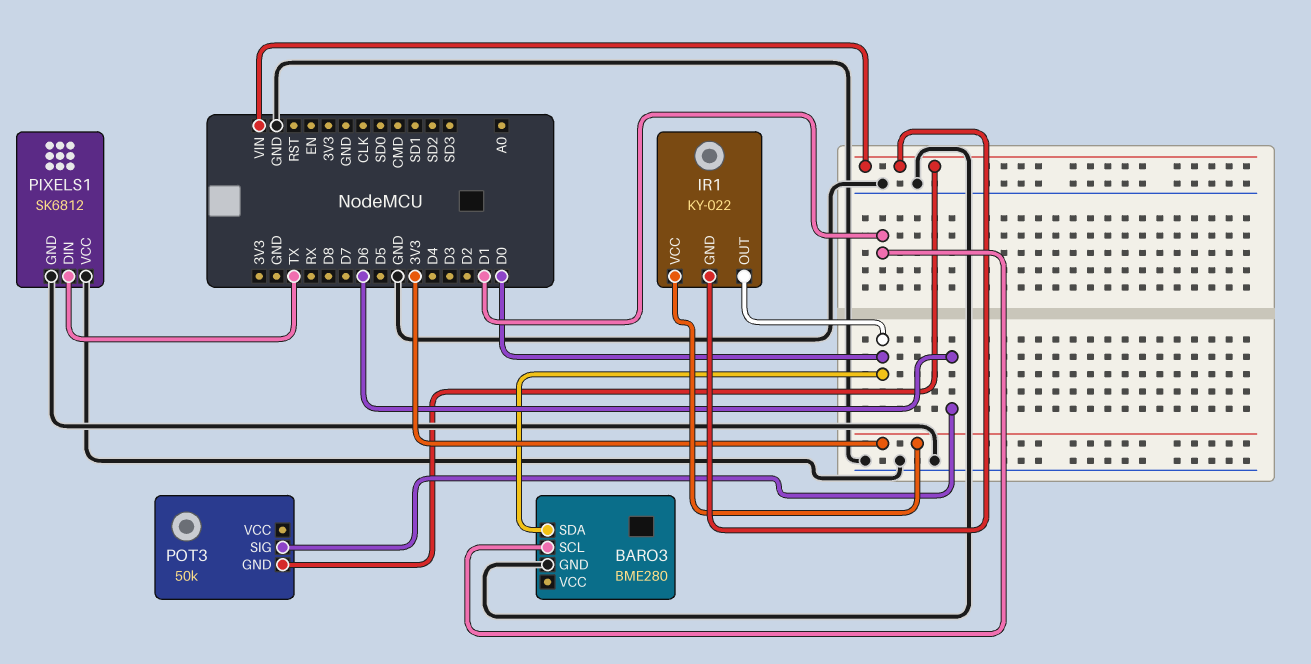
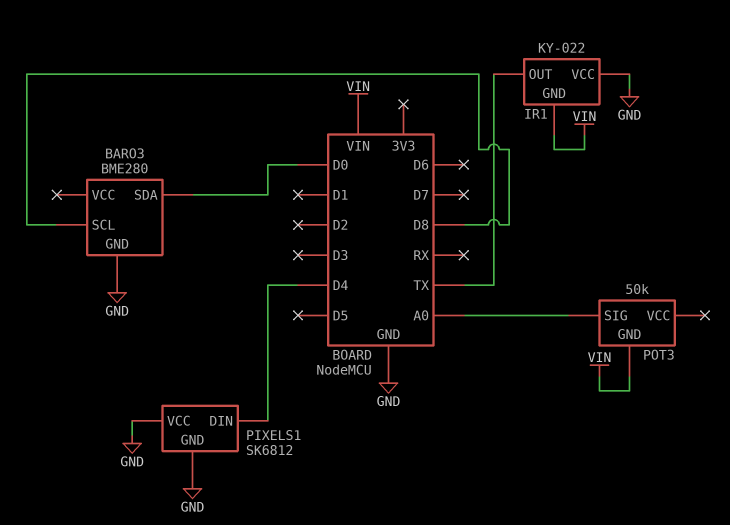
BARO3 pin SCL: D1 -> D8
IR1 pin OUT: D0 -> TX
IR1 pin VCC: 3V3 -> GND
PIXELS1 pin DIN: TX -> D4
POT3 pin SIG: D6 -> A0

